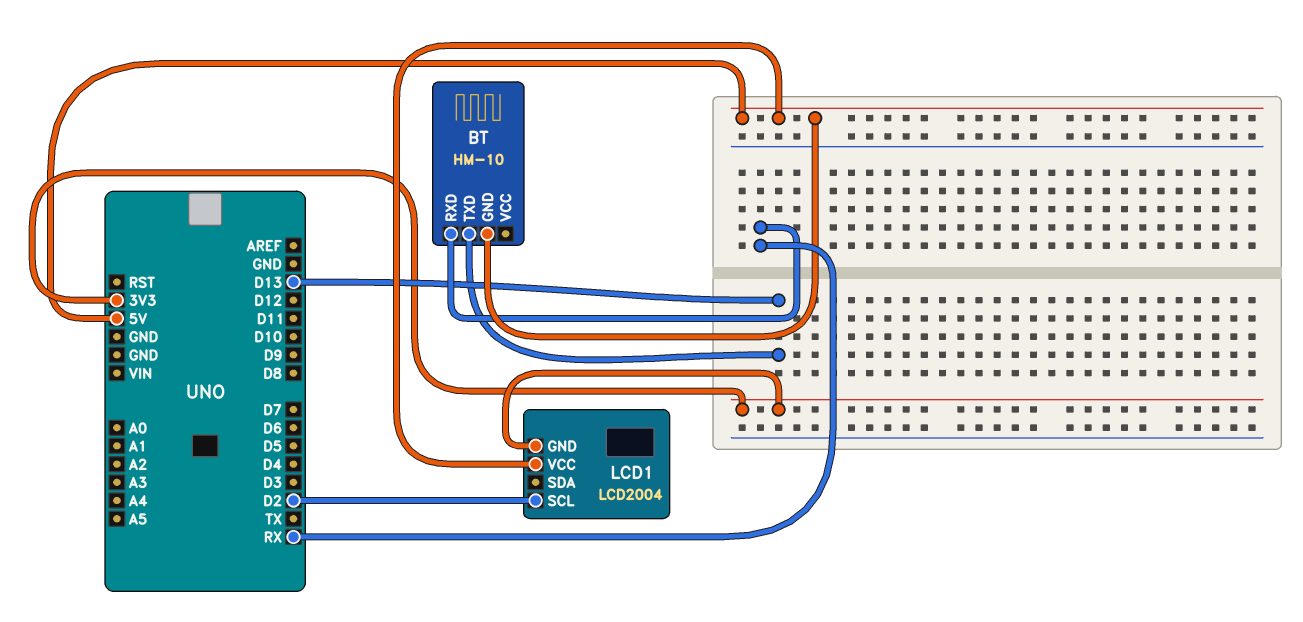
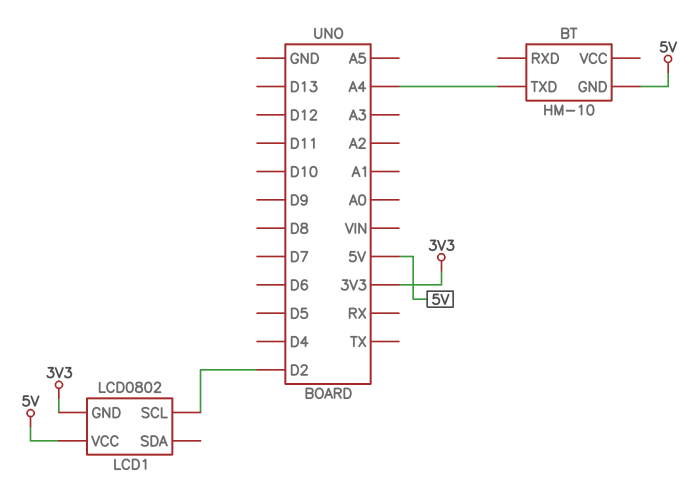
BT pin RXD: RX -> none
BT pin TXD: D13 -> A4
LCD1: LCD2004 -> LCD0802

